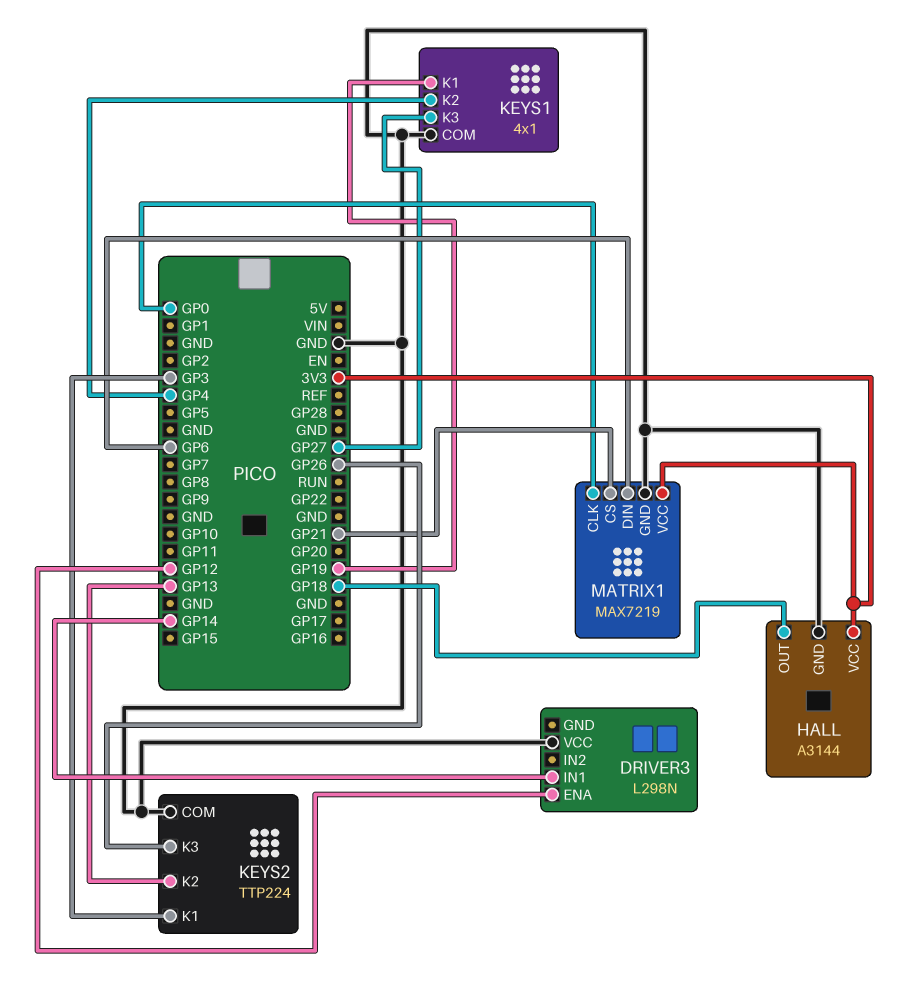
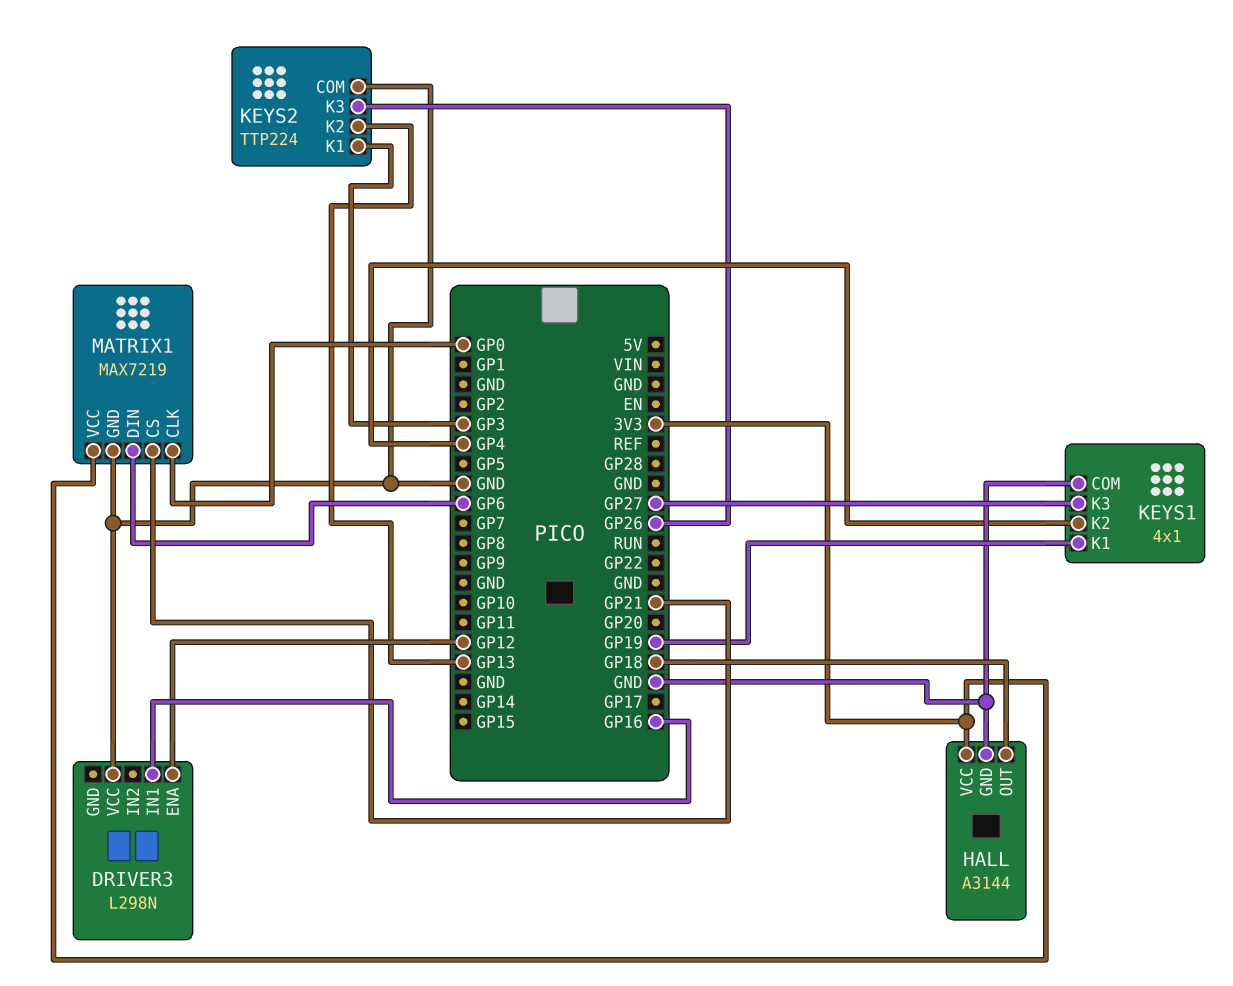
DRIVER3 pin IN1: GP14 -> GP16

